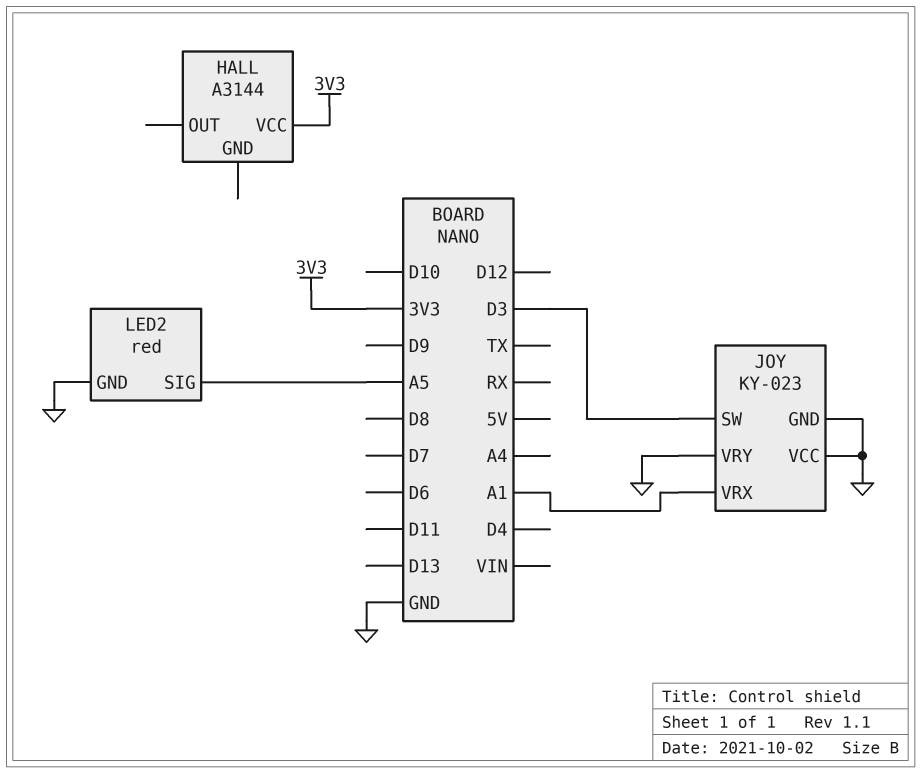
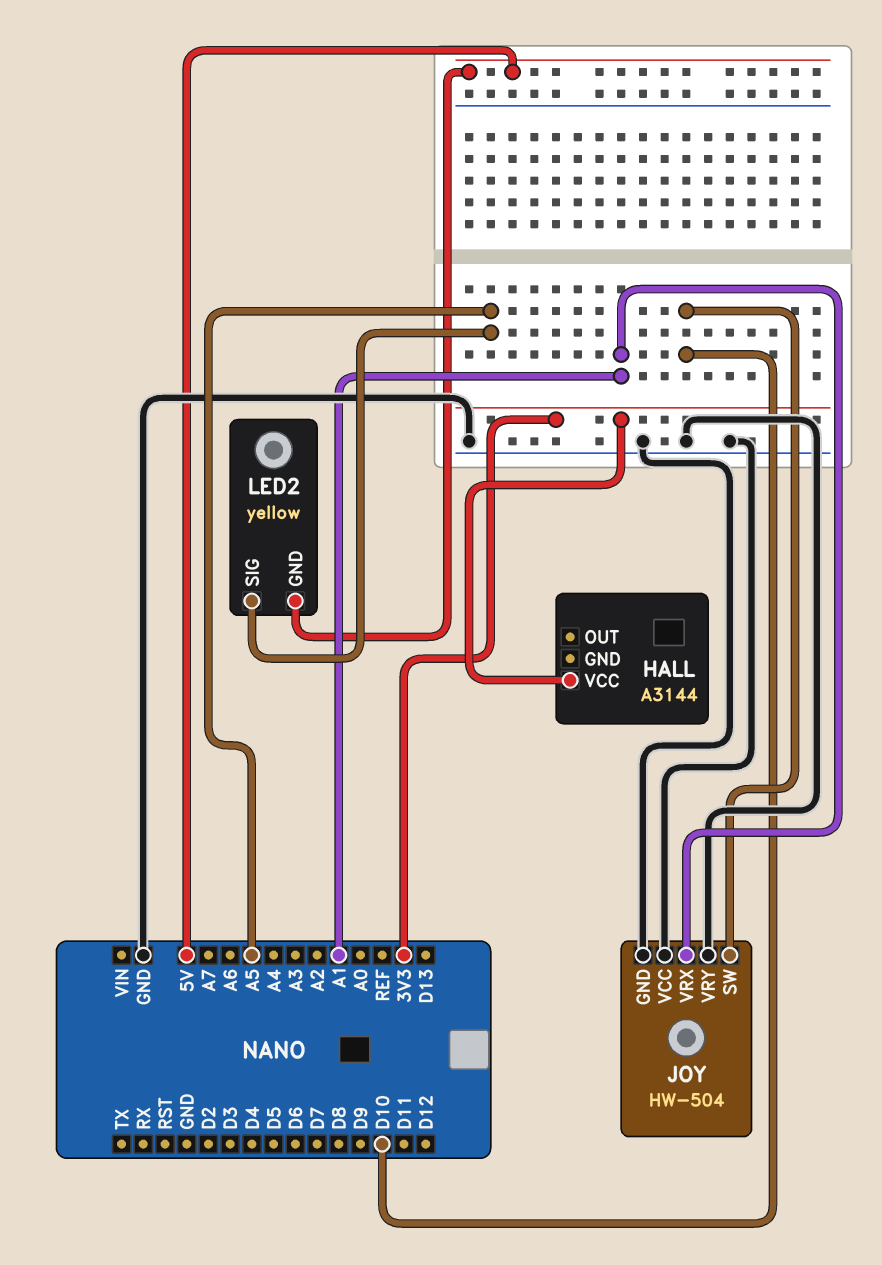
JOY: KY-023 -> HW-504
JOY pin SW: D3 -> D10
LED2: red -> yellow
LED2 pin GND: GND -> 5V

